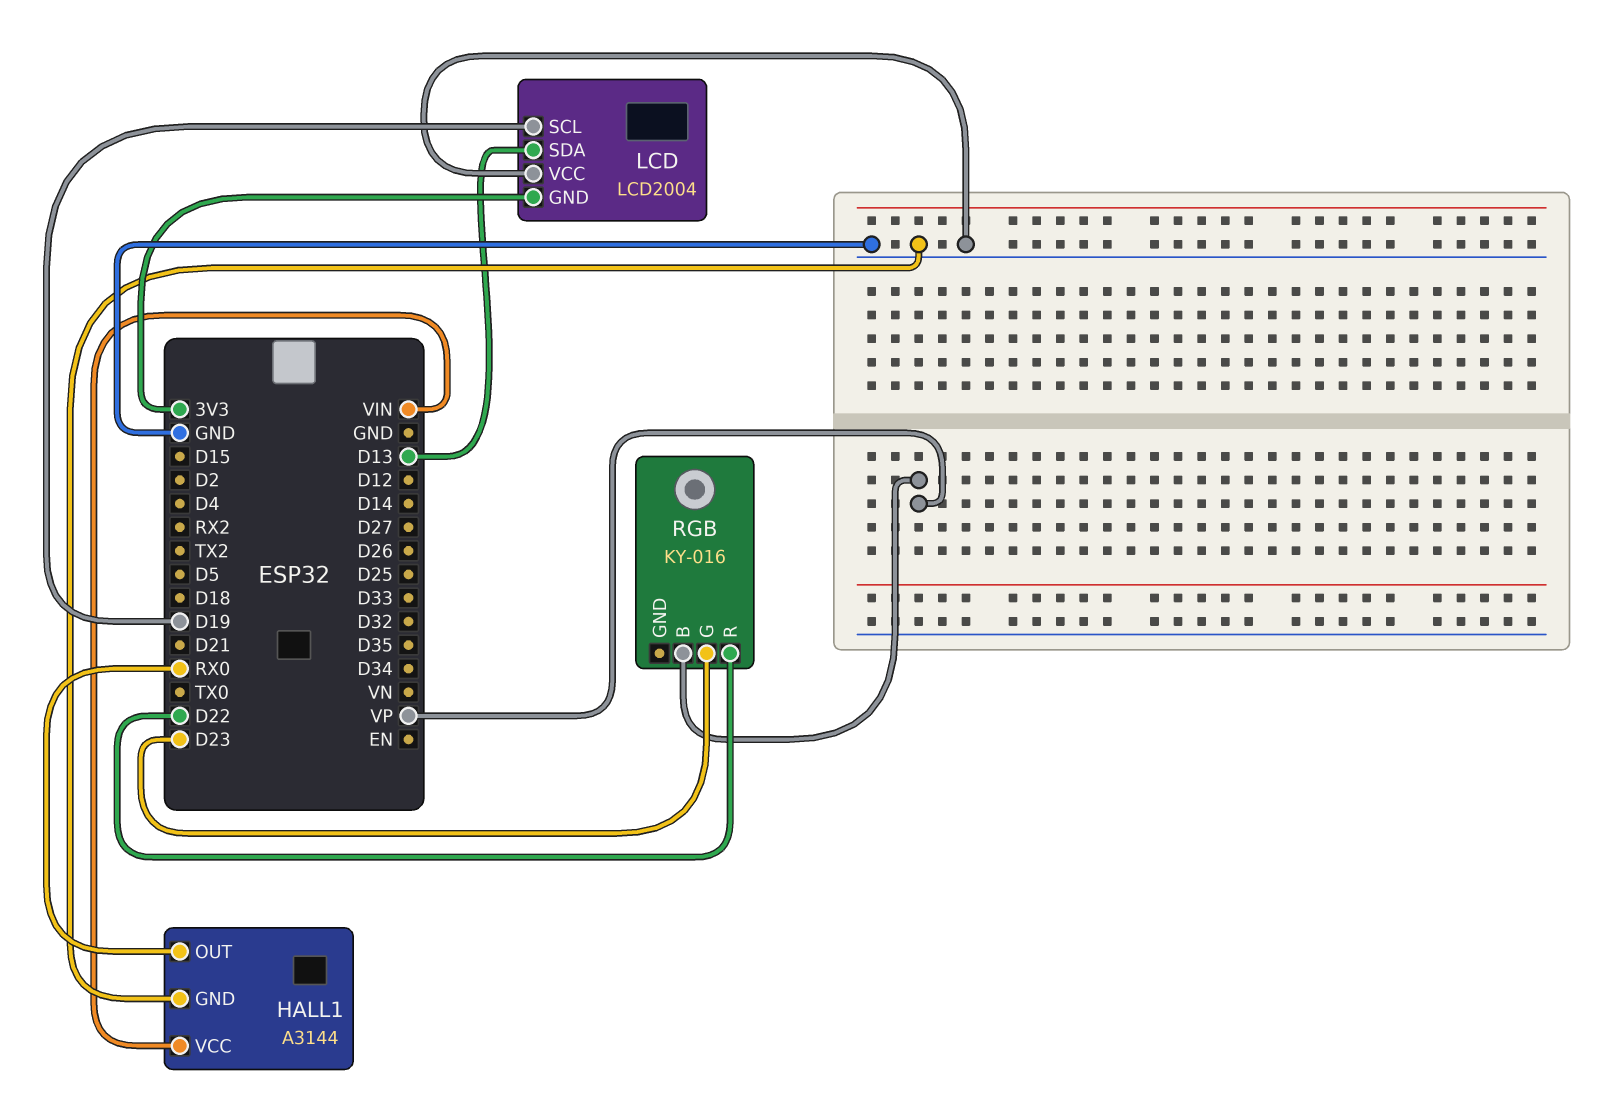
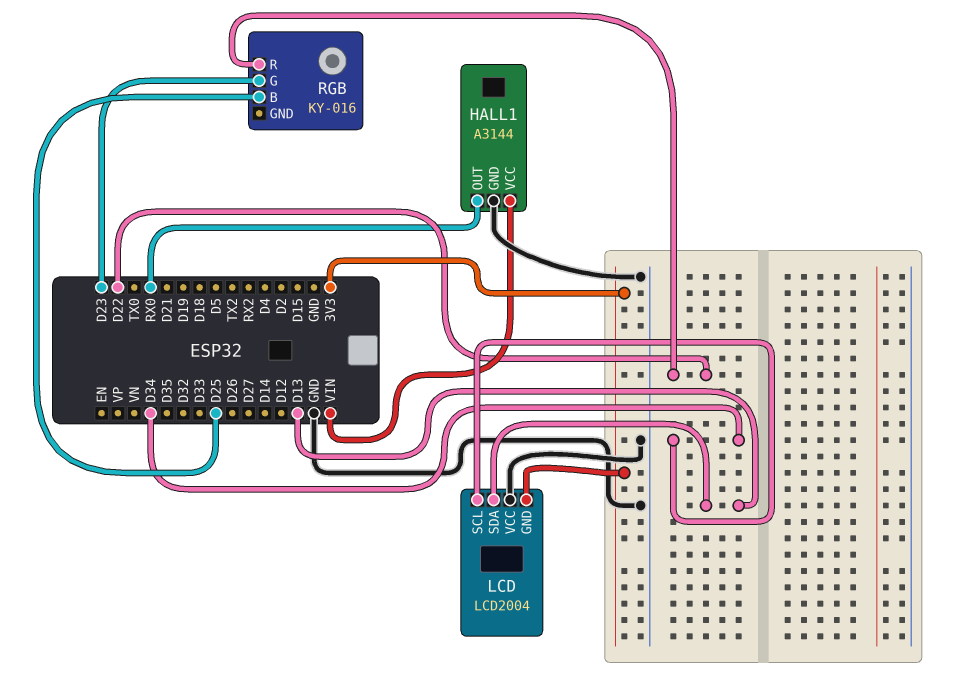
LCD pin SCL: D19 -> D34
RGB pin B: VP -> D25

